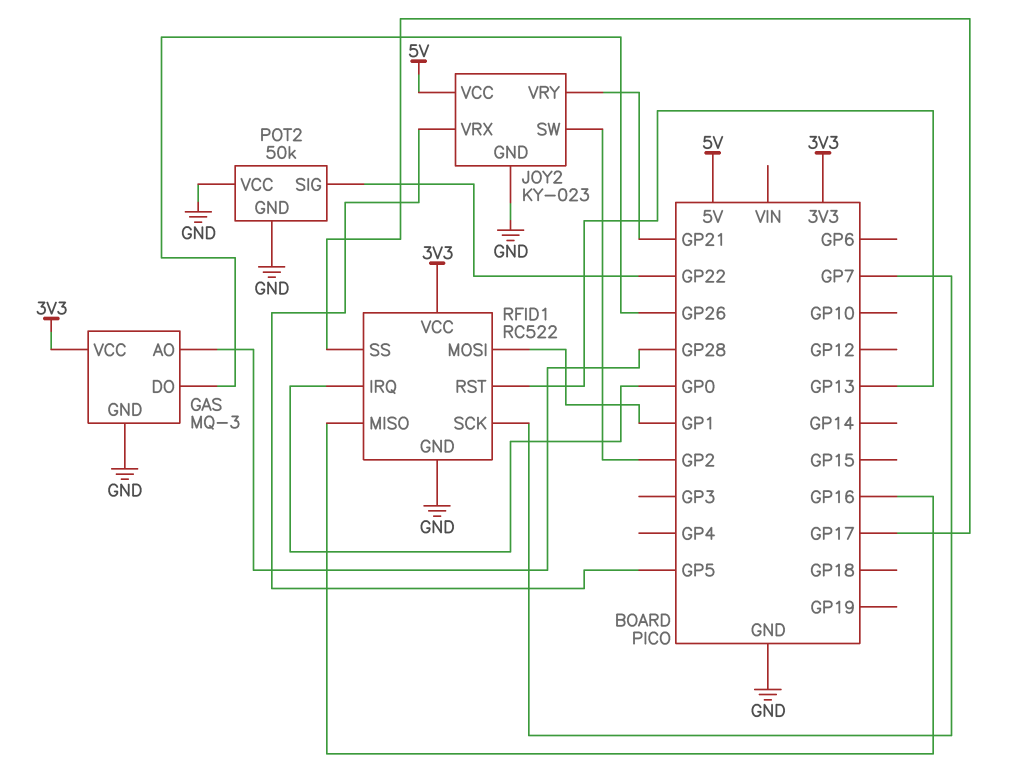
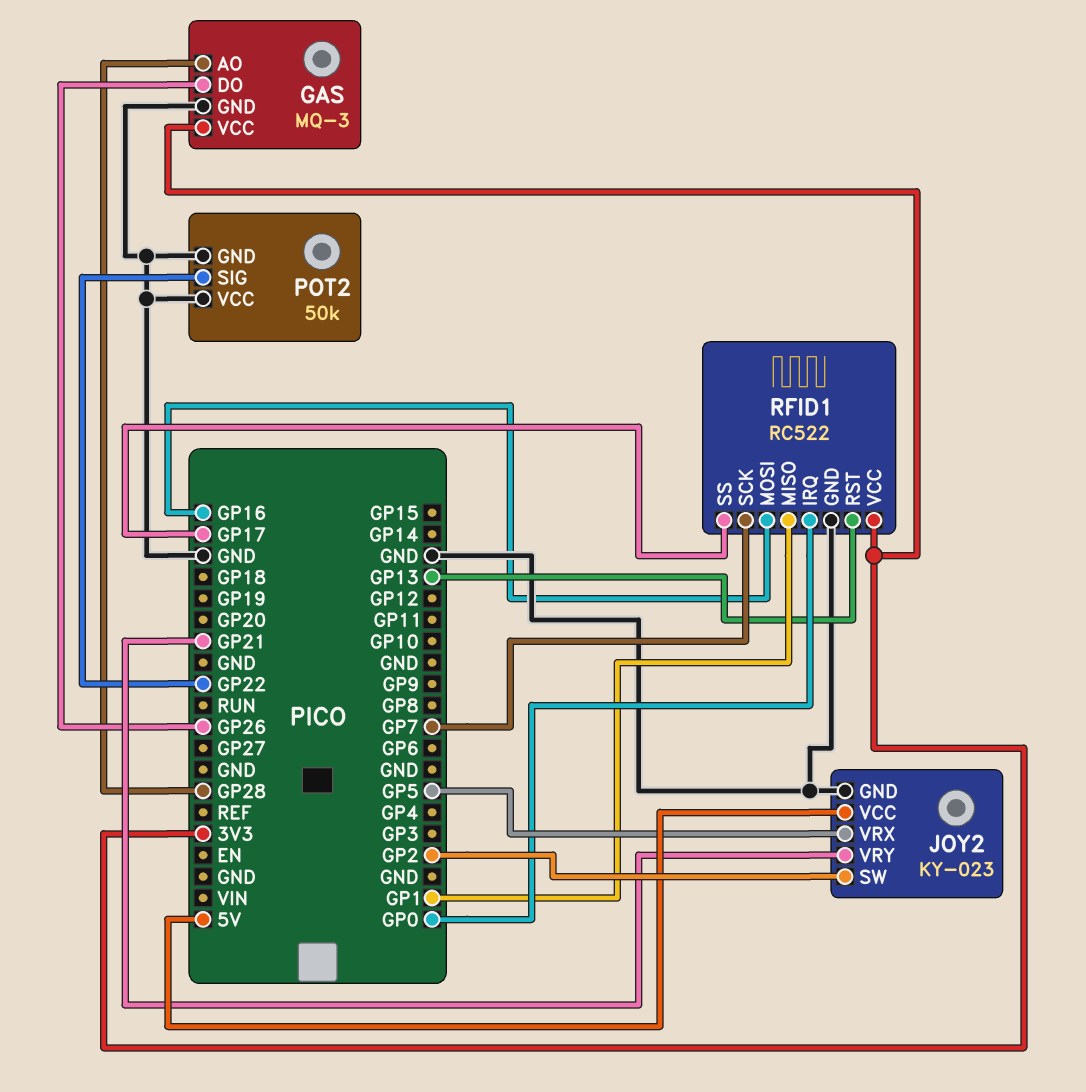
RFID1 pin MISO: GP16 -> GP1
RFID1 pin MOSI: GP1 -> GP16

